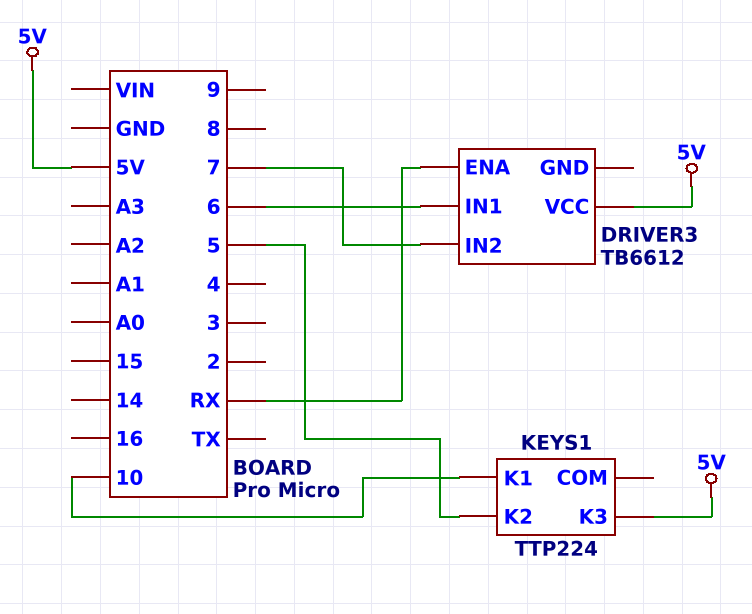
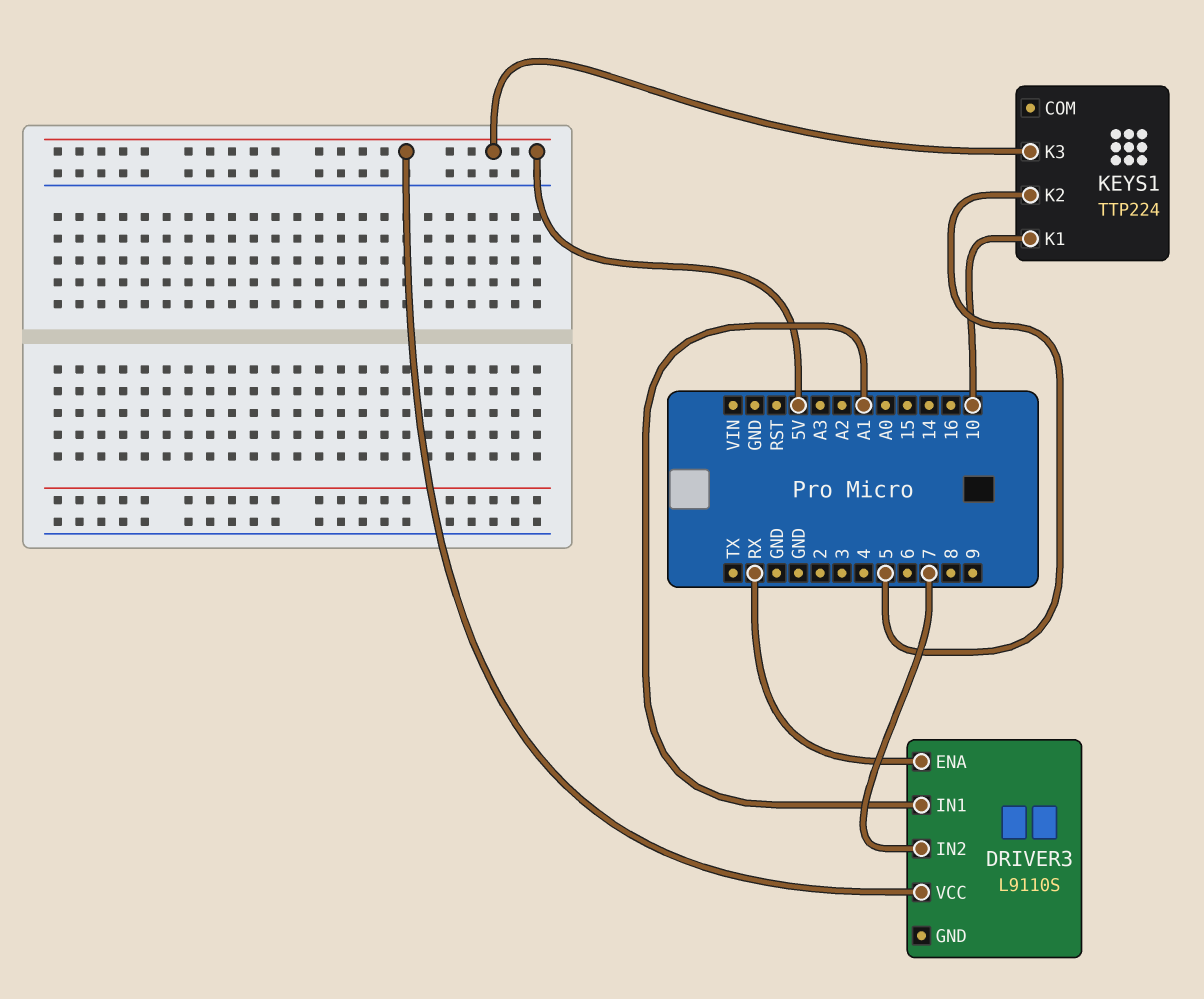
DRIVER3: TB6612 -> L9110S
DRIVER3 pin IN1: 6 -> A1

